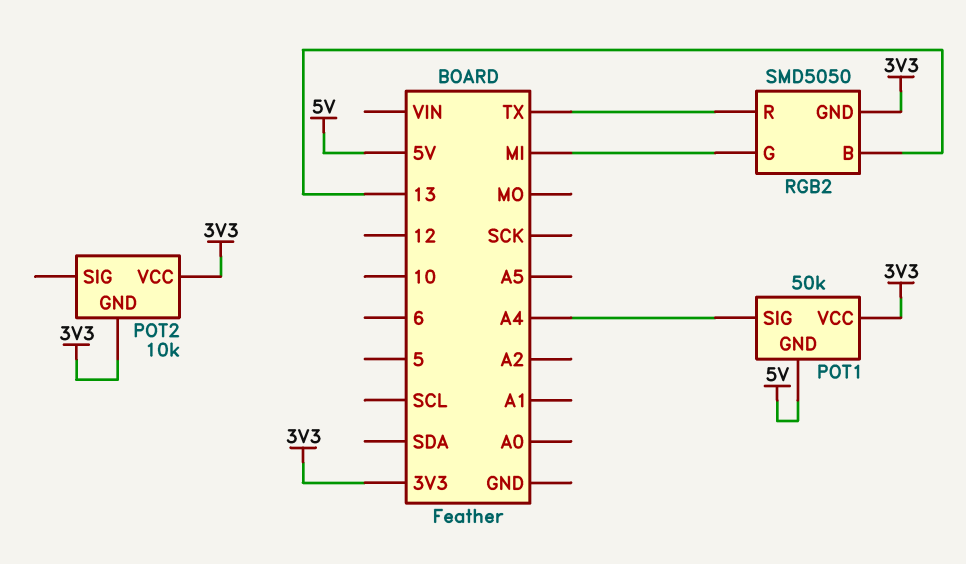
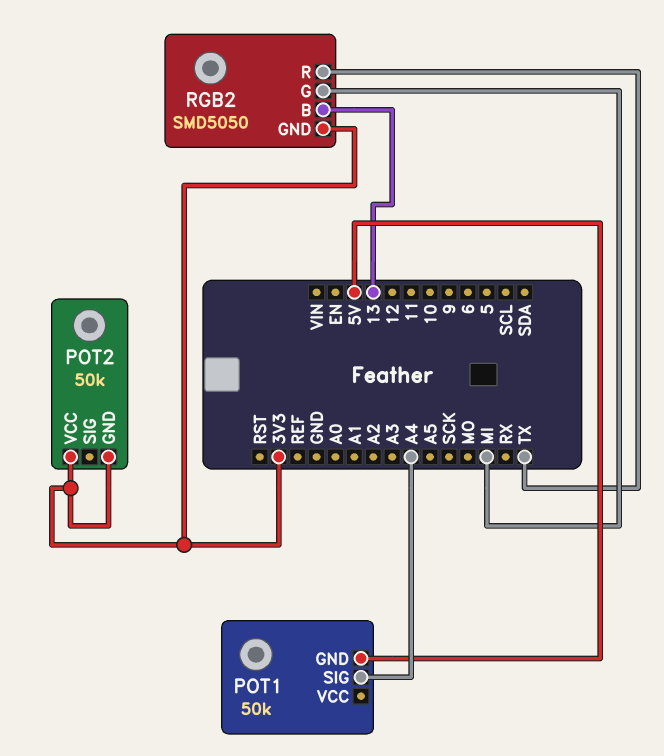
POT1 pin VCC: 3V3 -> none
POT2: 10k -> 50k

